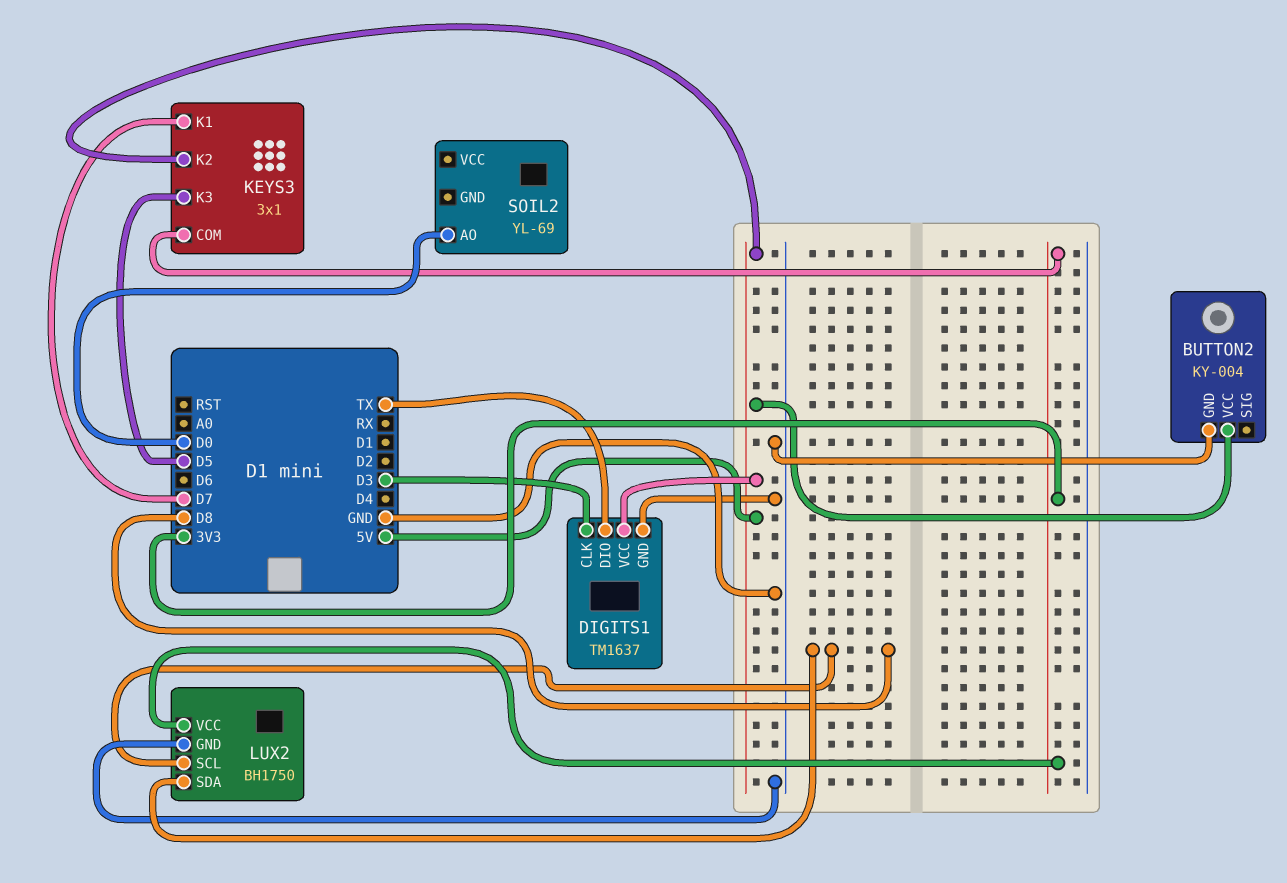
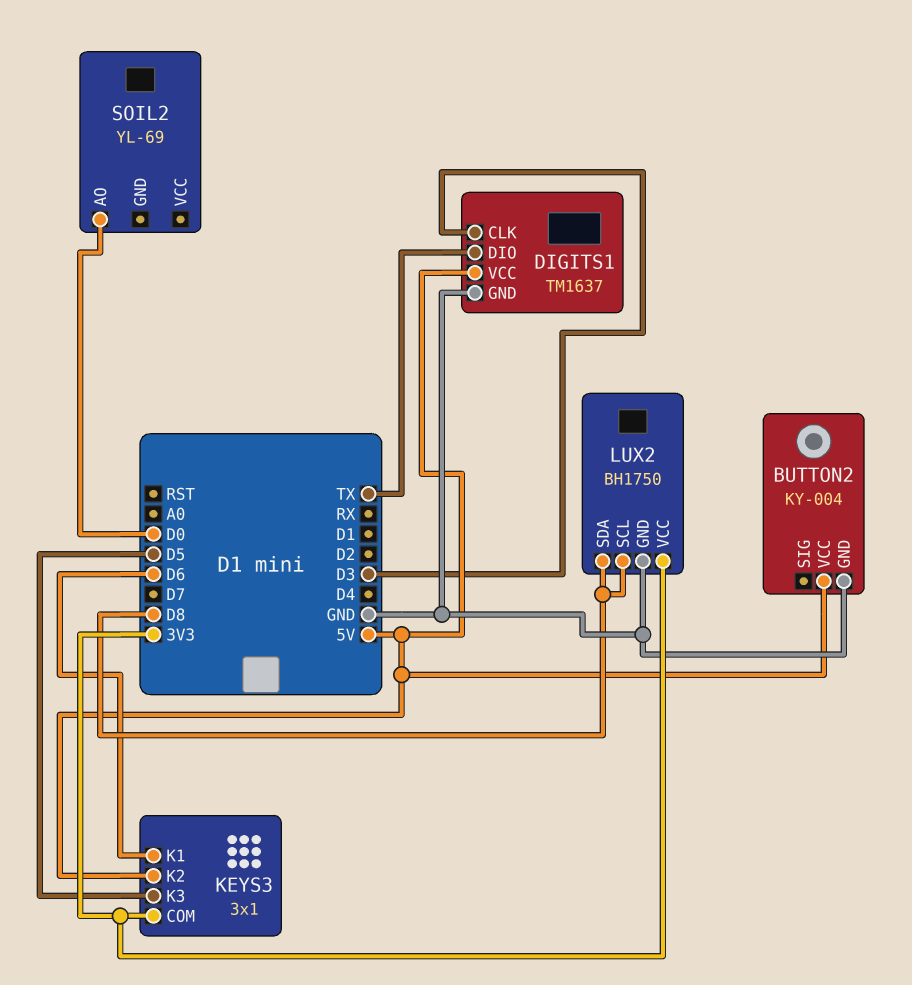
KEYS3 pin K1: D7 -> D6

